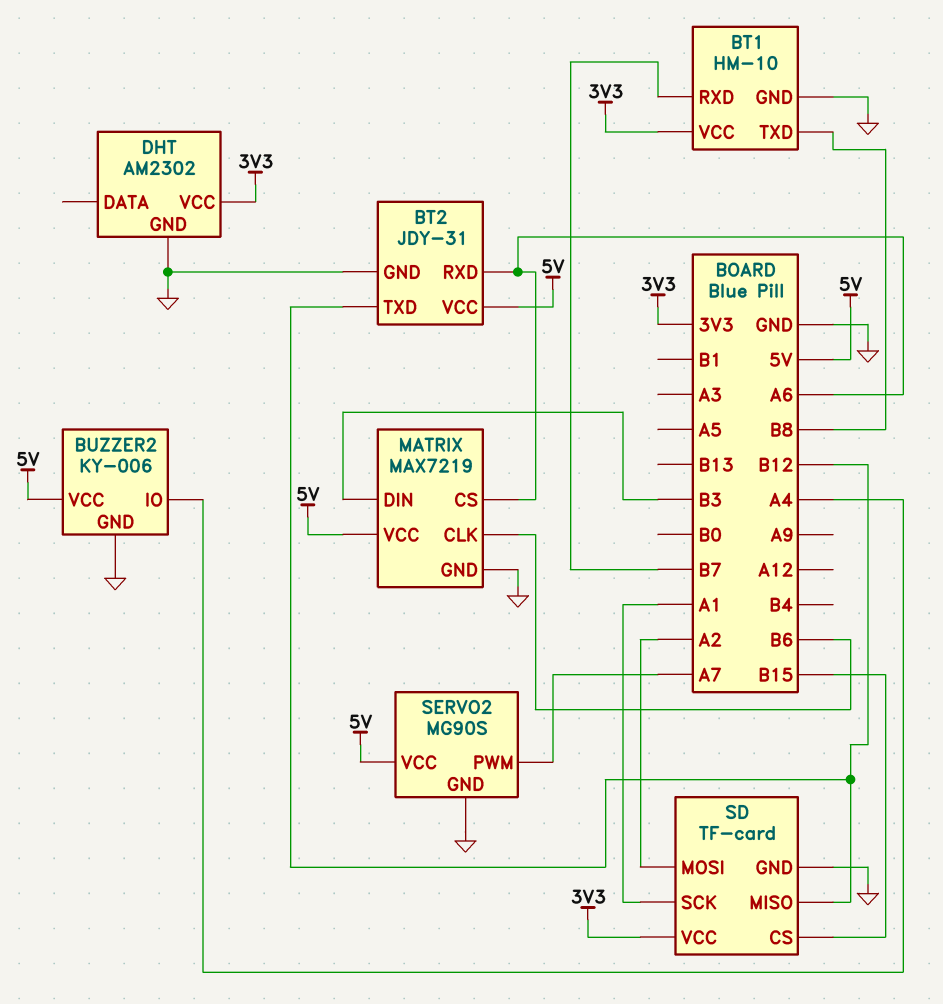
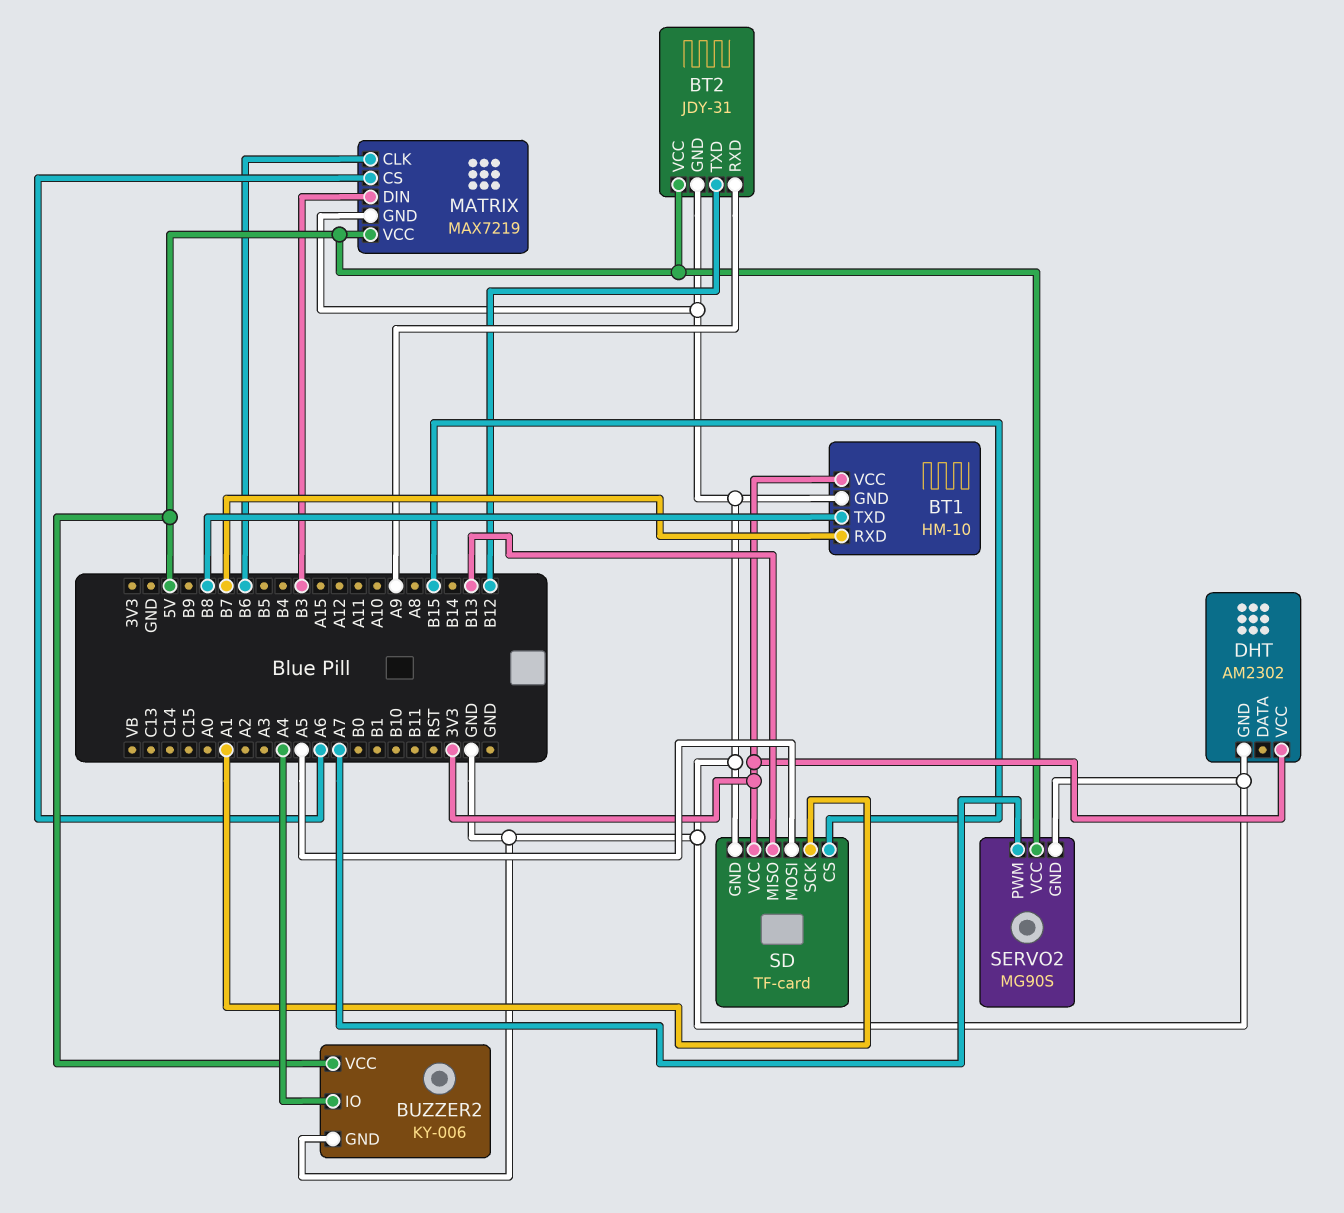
BT2 pin RXD: A6 -> A9
SD pin MISO: B12 -> B13
SD pin MOSI: A2 -> A5

